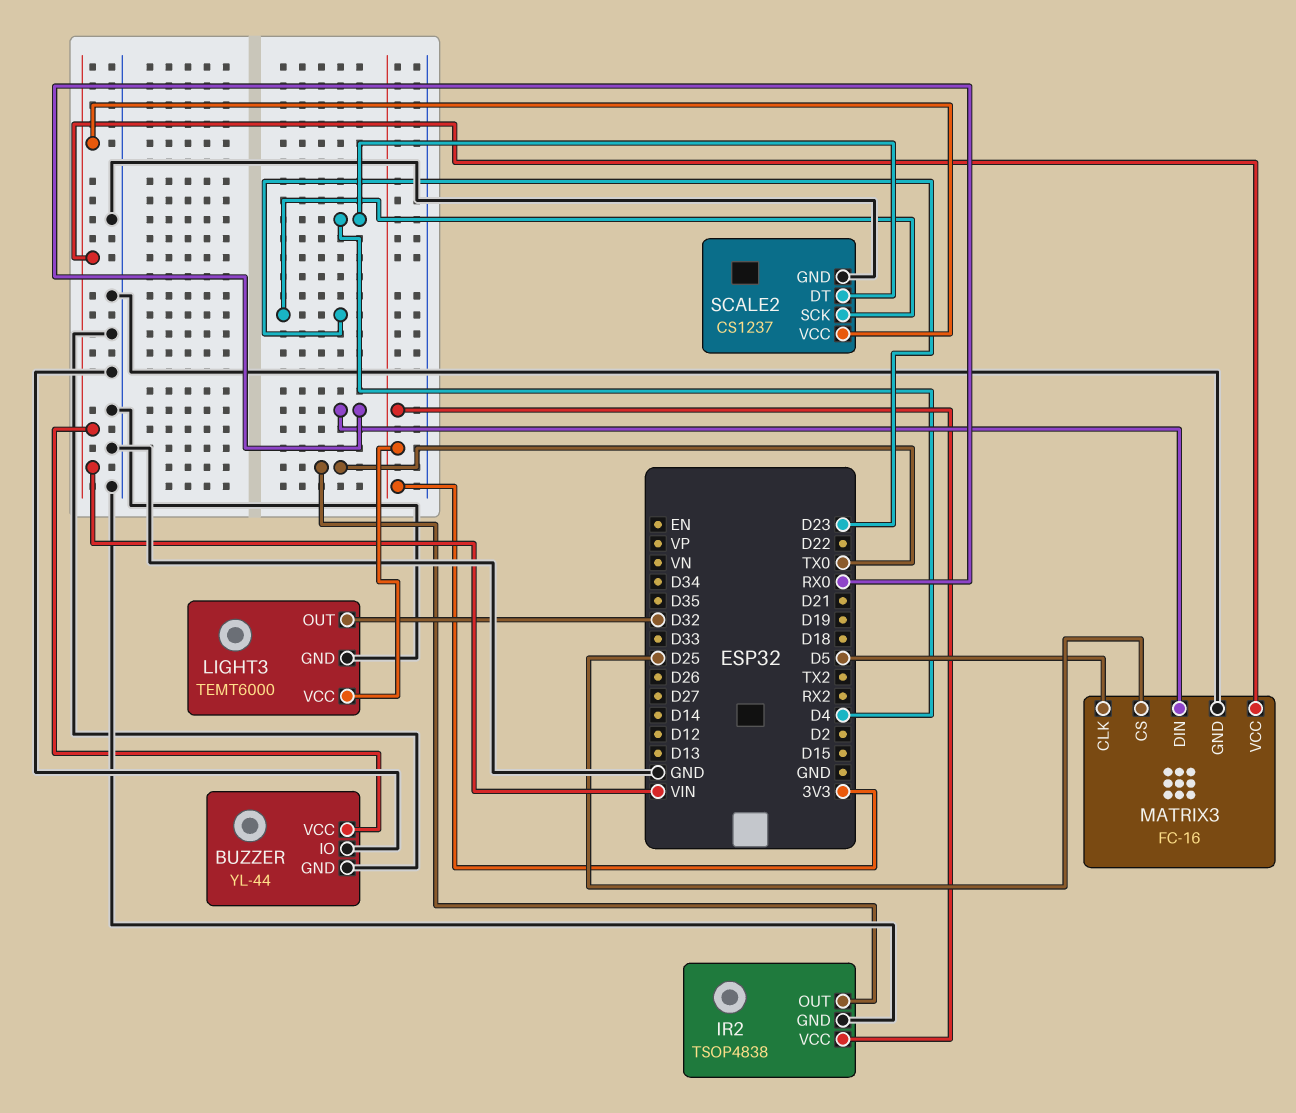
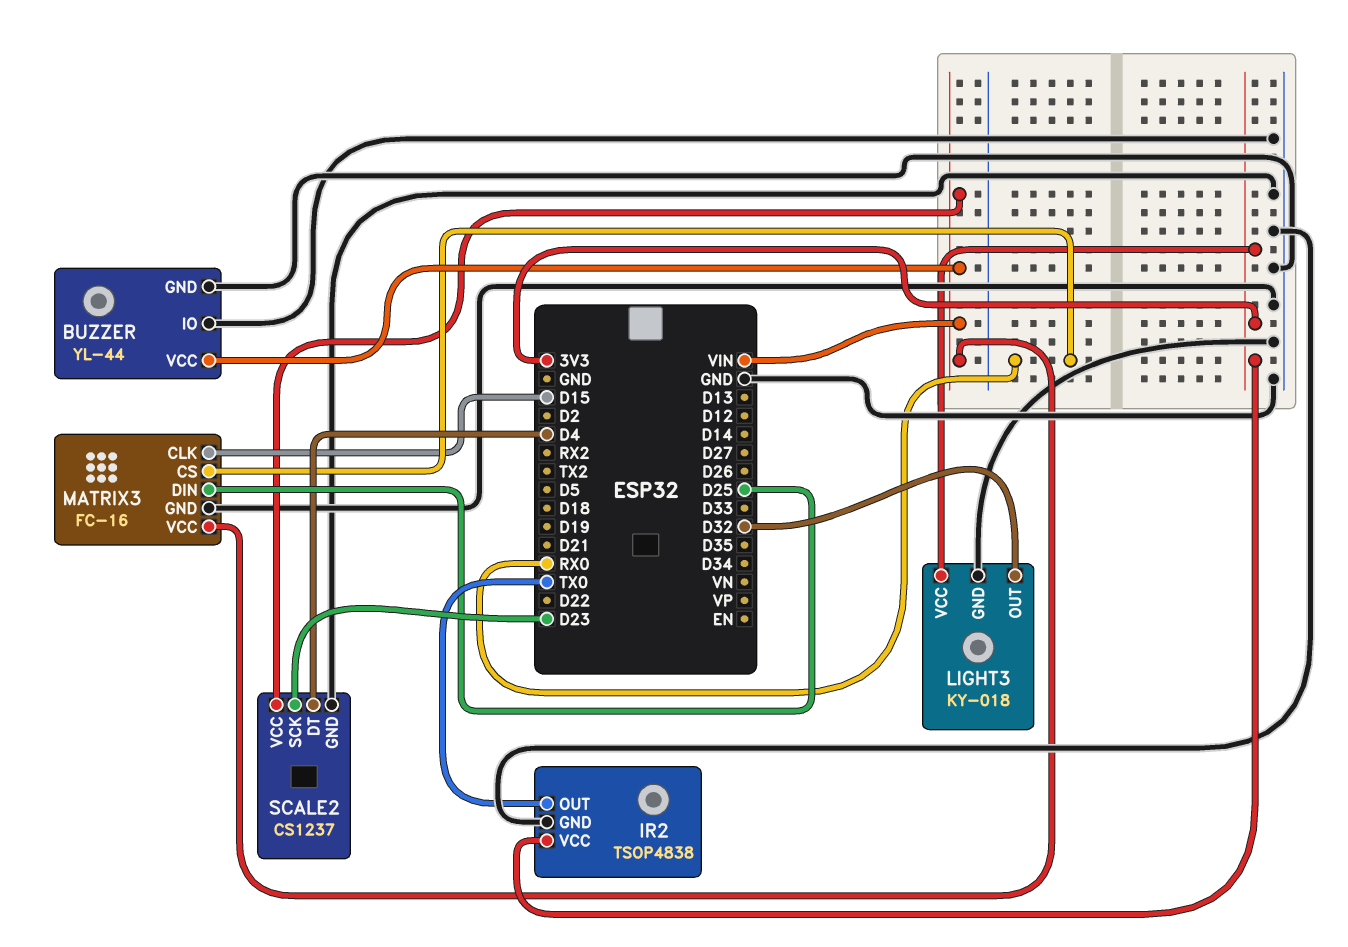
LIGHT3: TEMT6000 -> KY-018
MATRIX3 pin CLK: D5 -> D15
MATRIX3 pin CS: D25 -> RX0
MATRIX3 pin DIN: RX0 -> D25

